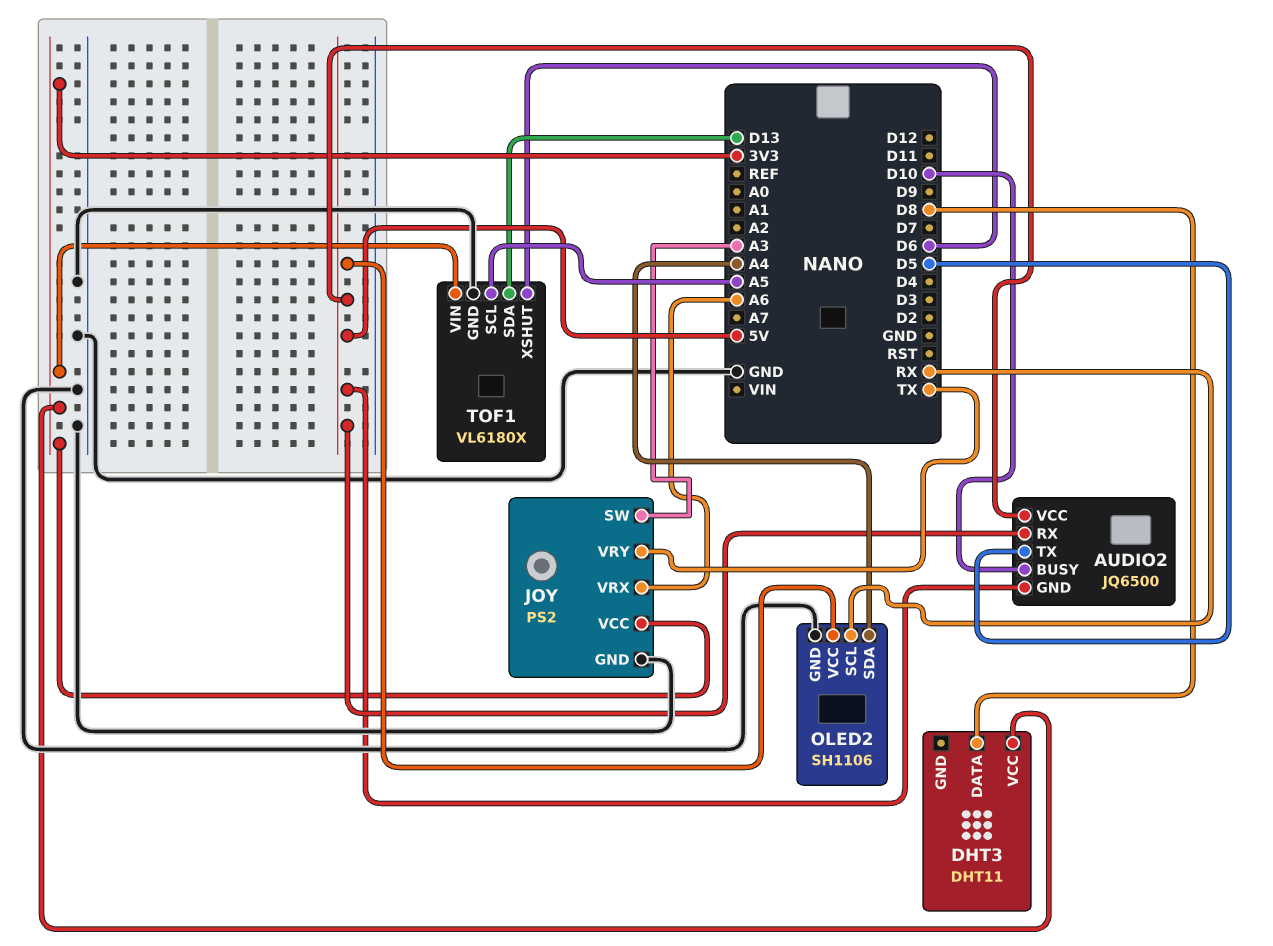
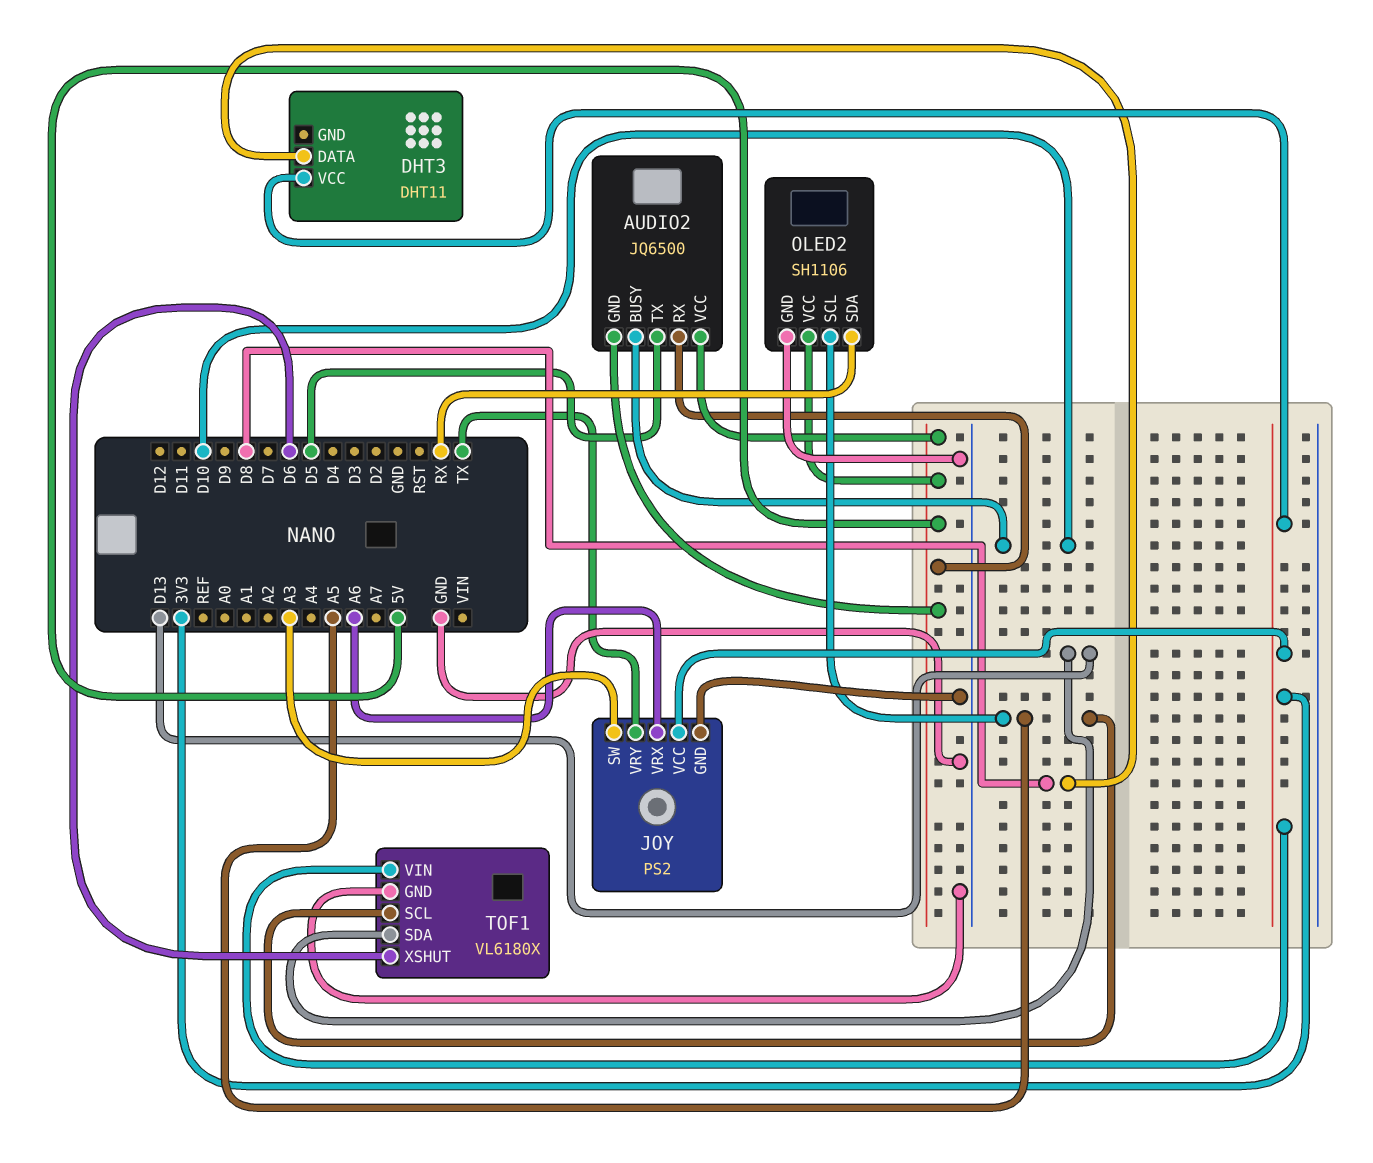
OLED2 pin SCL: RX -> A5
OLED2 pin SDA: A4 -> RX

